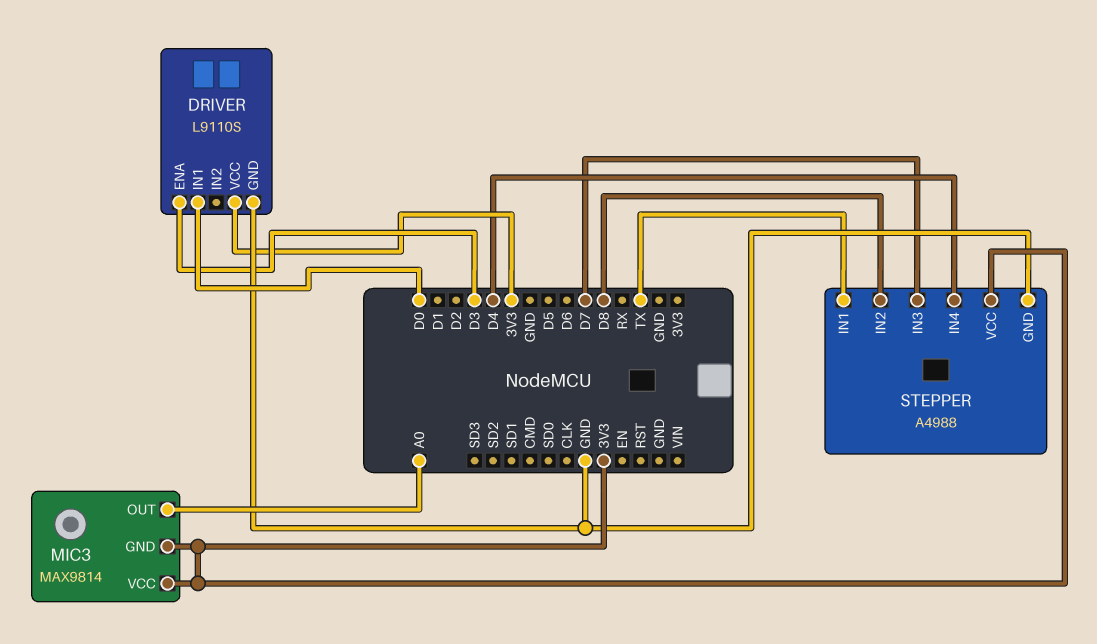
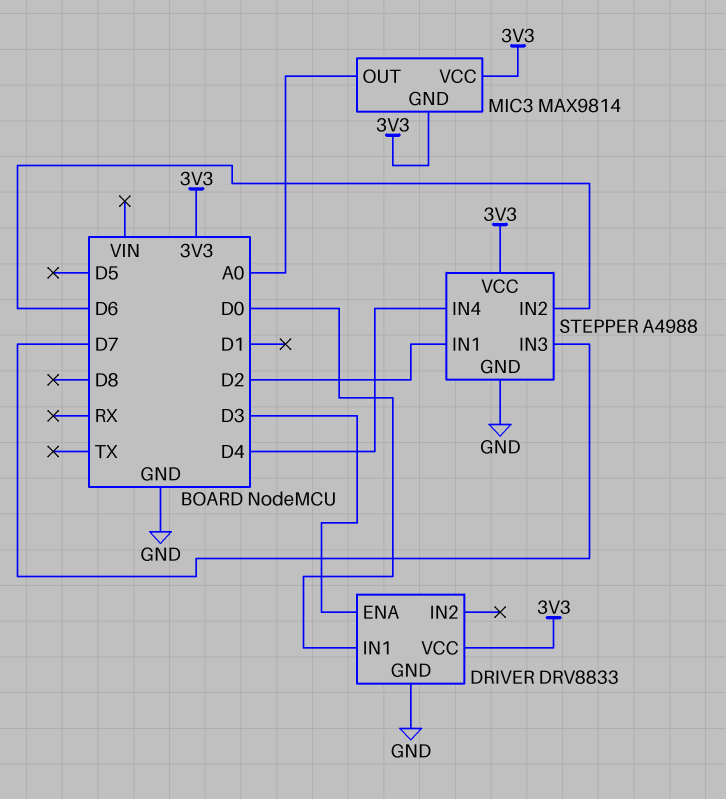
DRIVER: L9110S -> DRV8833
STEPPER pin IN1: TX -> D2
STEPPER pin IN2: D8 -> D6

